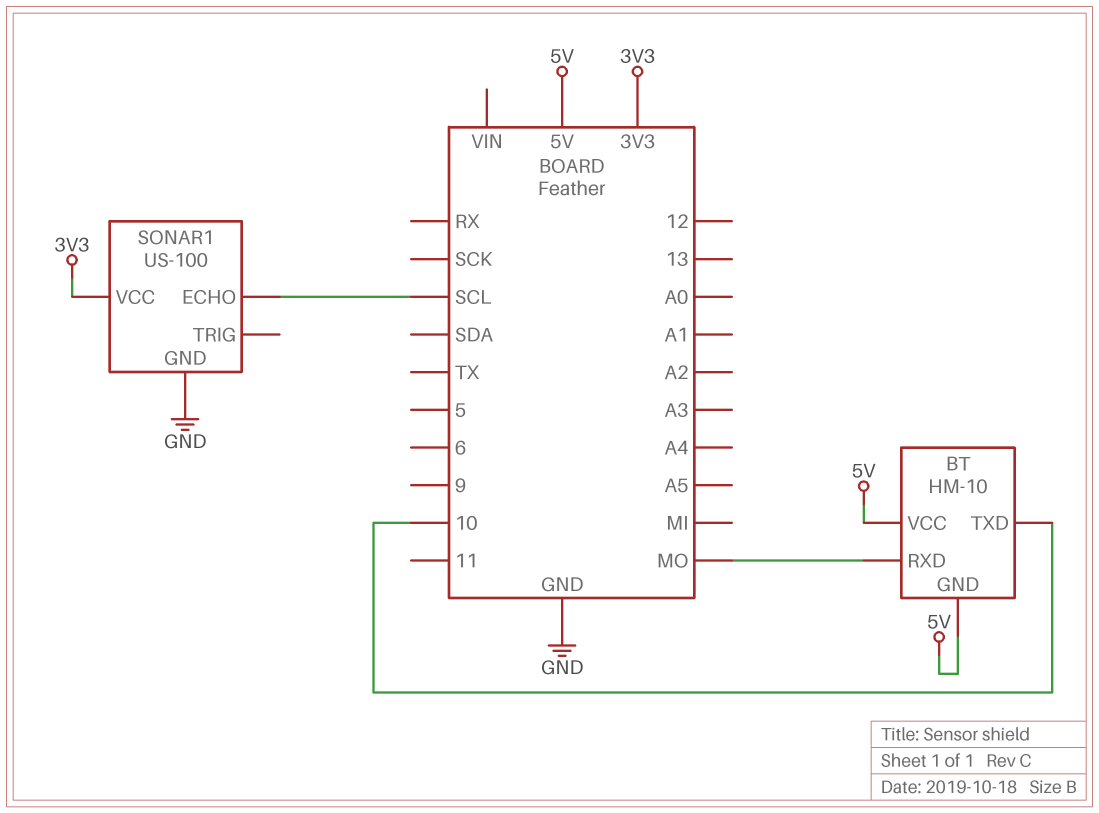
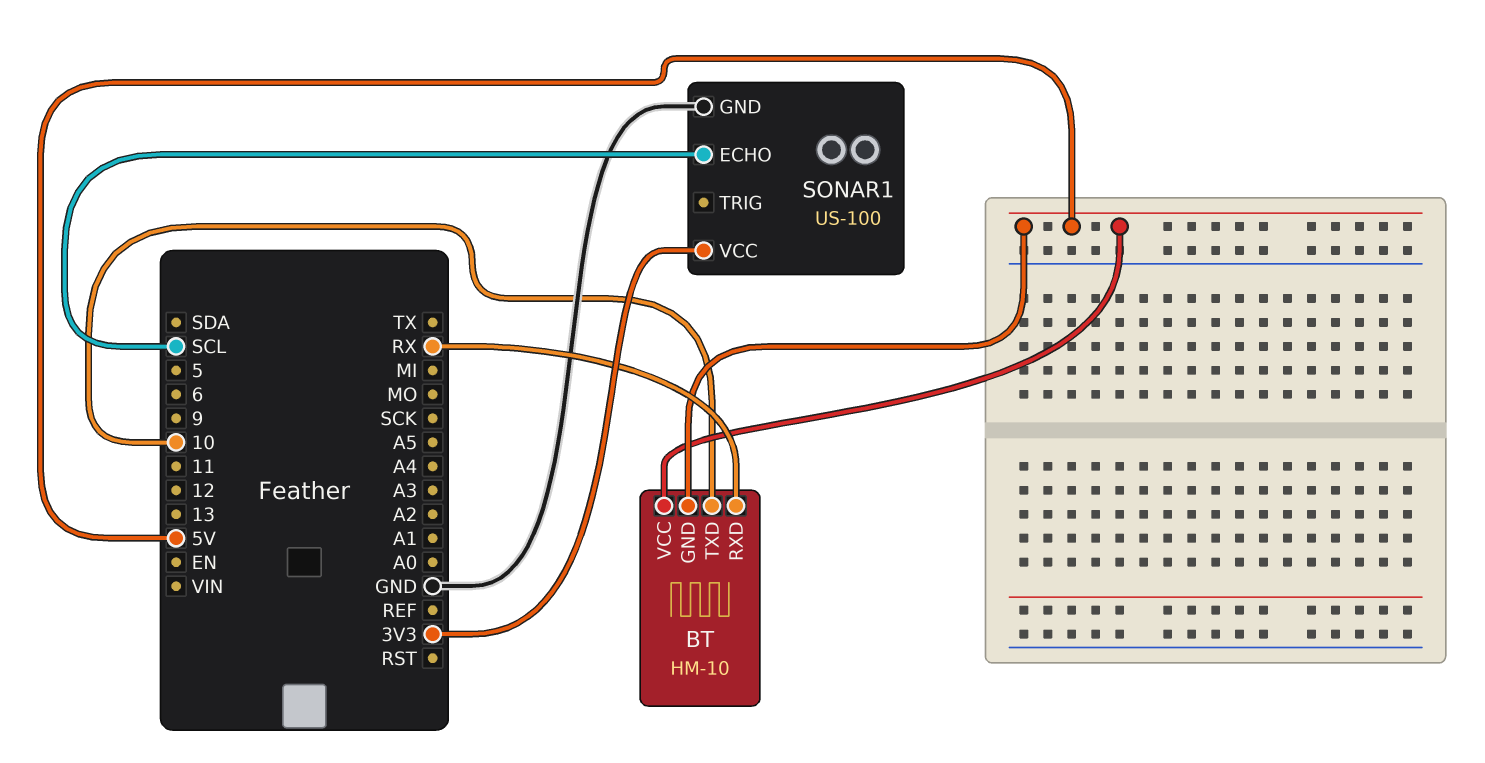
BT pin RXD: MO -> RX

